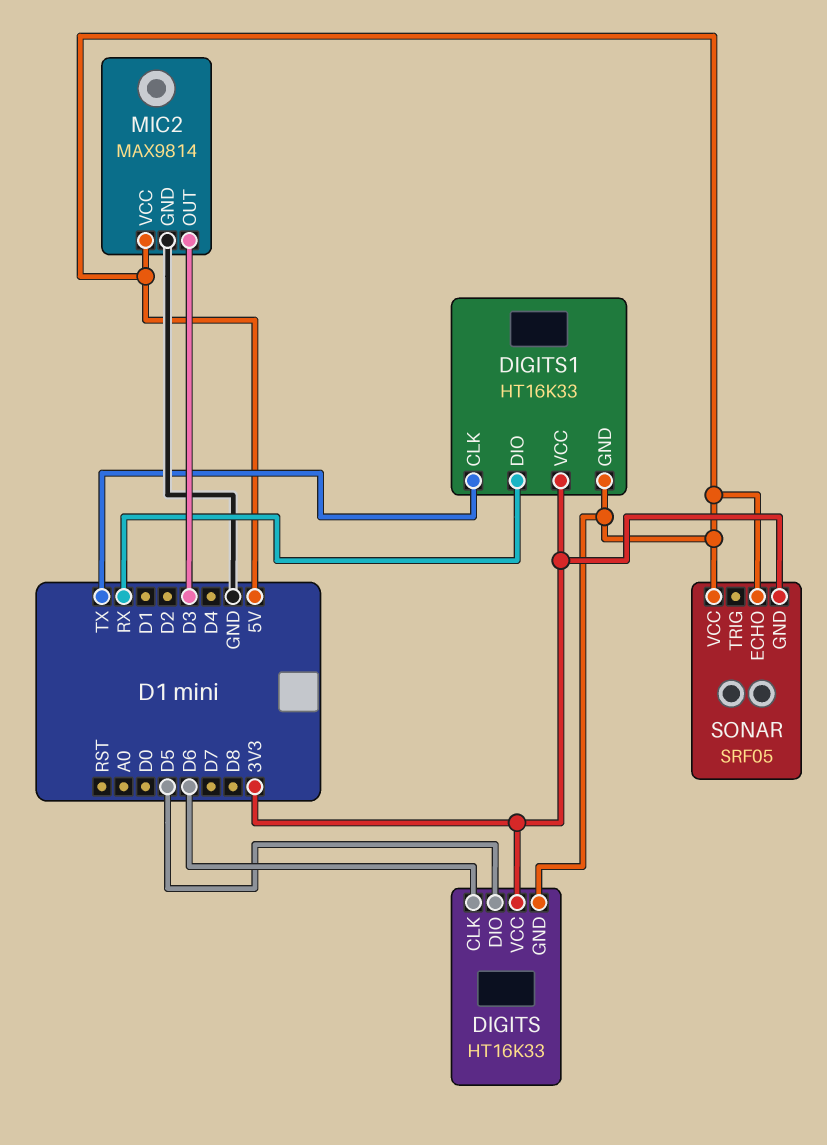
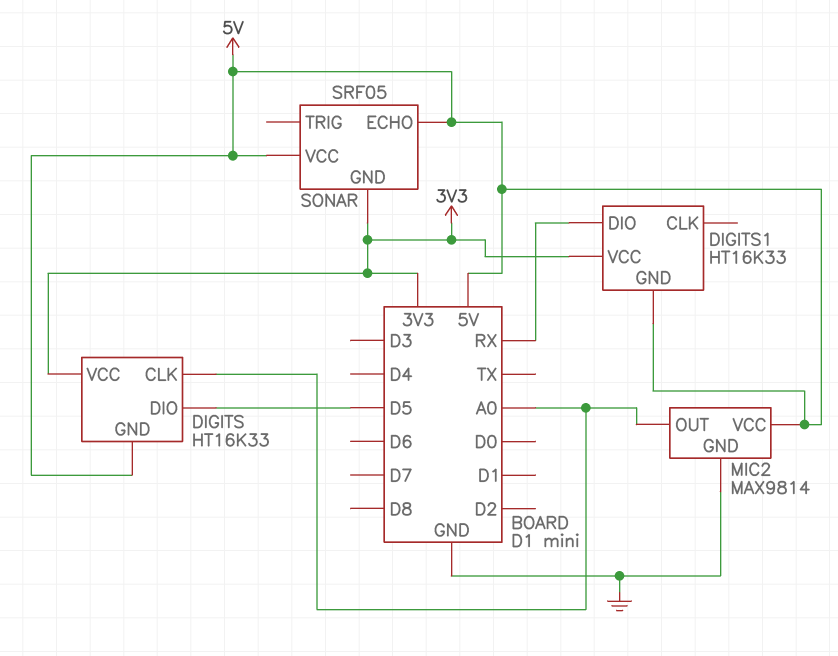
DIGITS pin CLK: D6 -> A0
DIGITS1 pin CLK: TX -> none
MIC2 pin OUT: D3 -> A0

